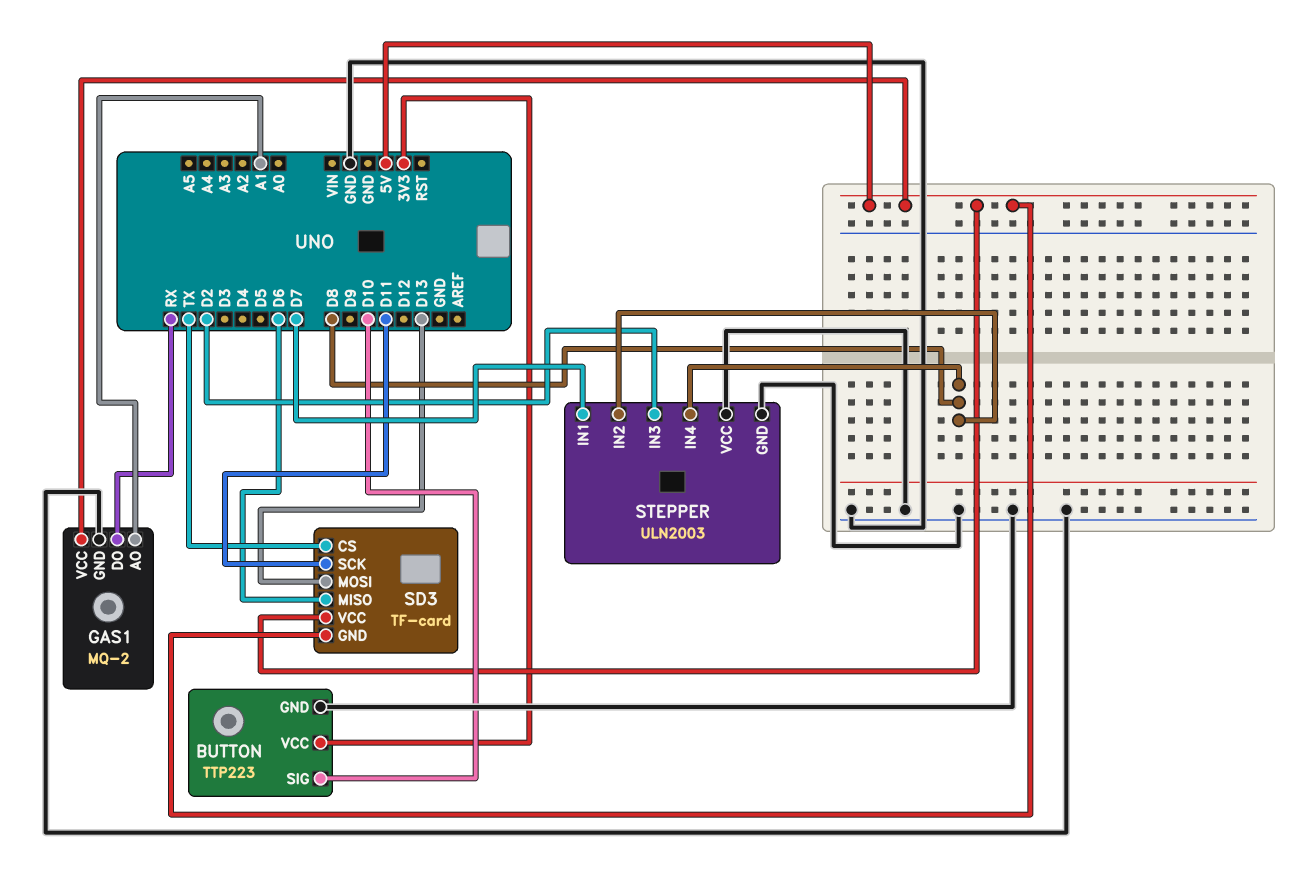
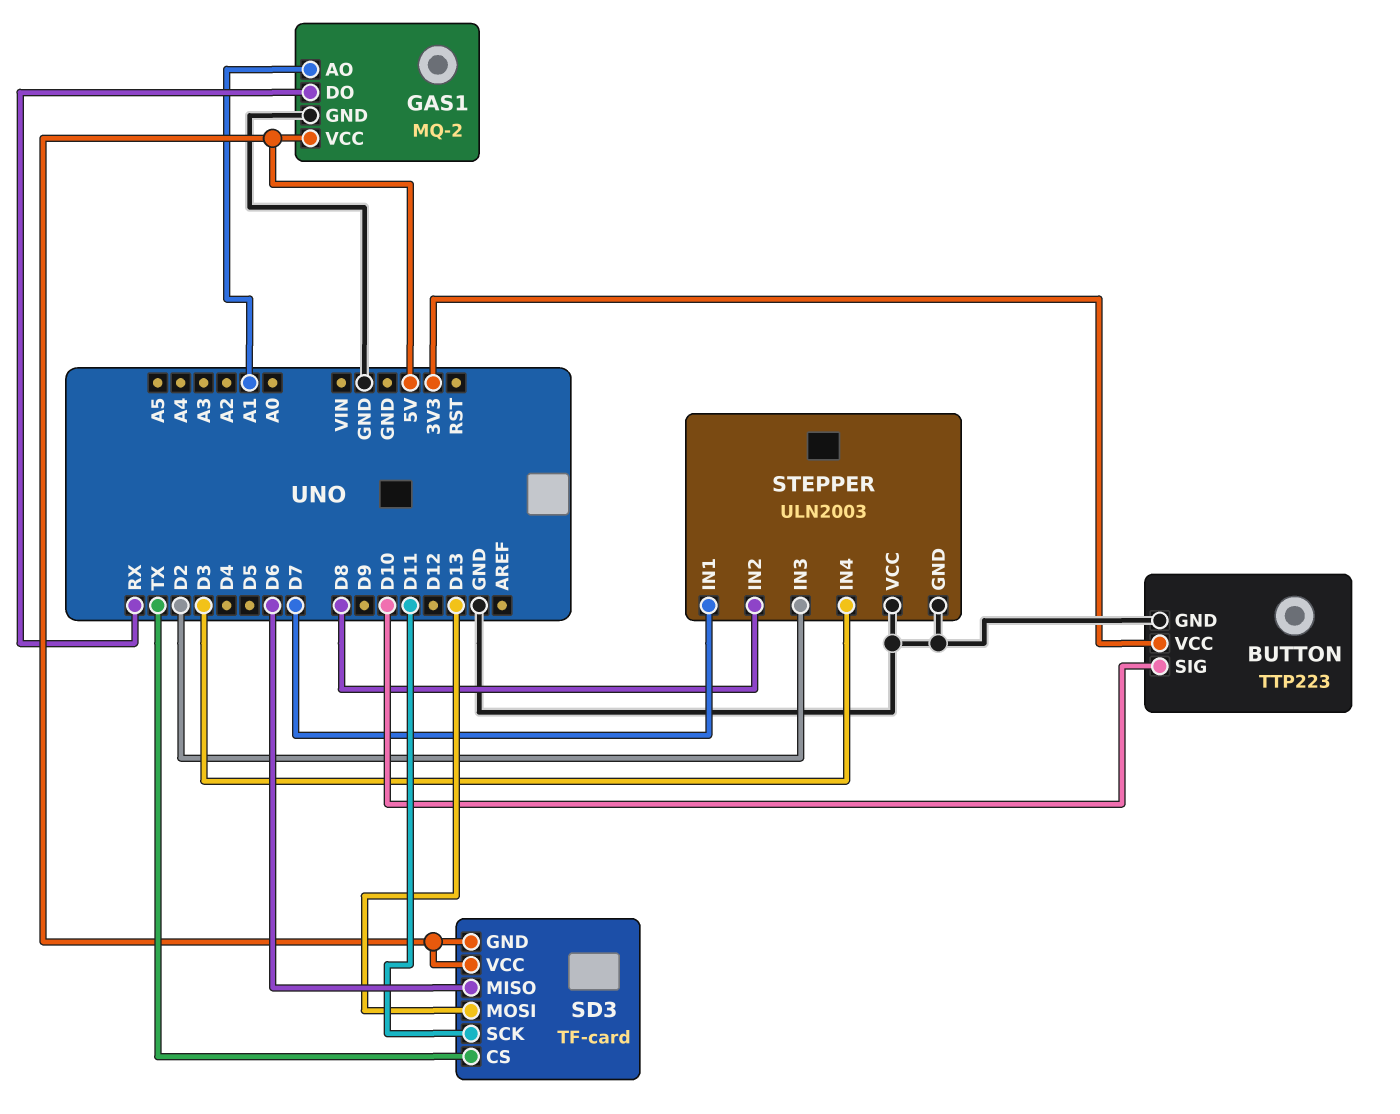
STEPPER pin IN4: D8 -> D3

